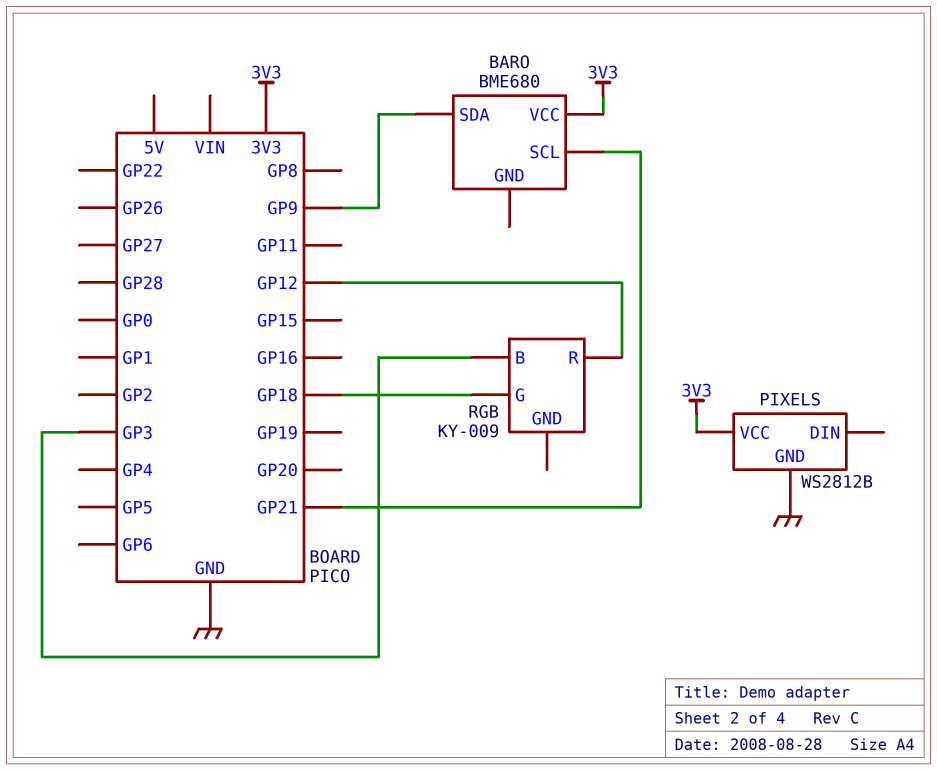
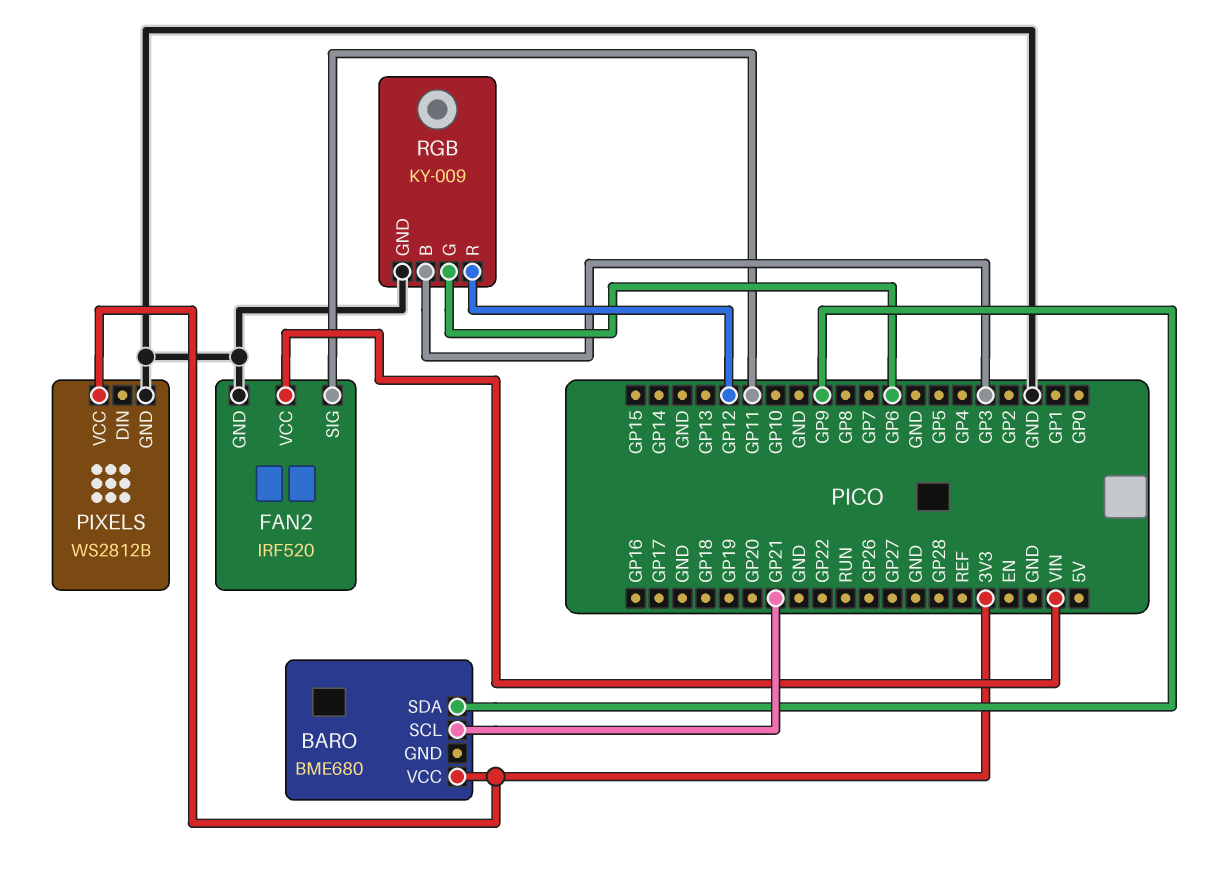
FAN2: none -> IRF520
FAN2 pin GND: none -> GND
FAN2 pin SIG: none -> GP11
FAN2 pin VCC: none -> VIN
RGB pin G: GP18 -> GP6
RGB pin GND: none -> GND

